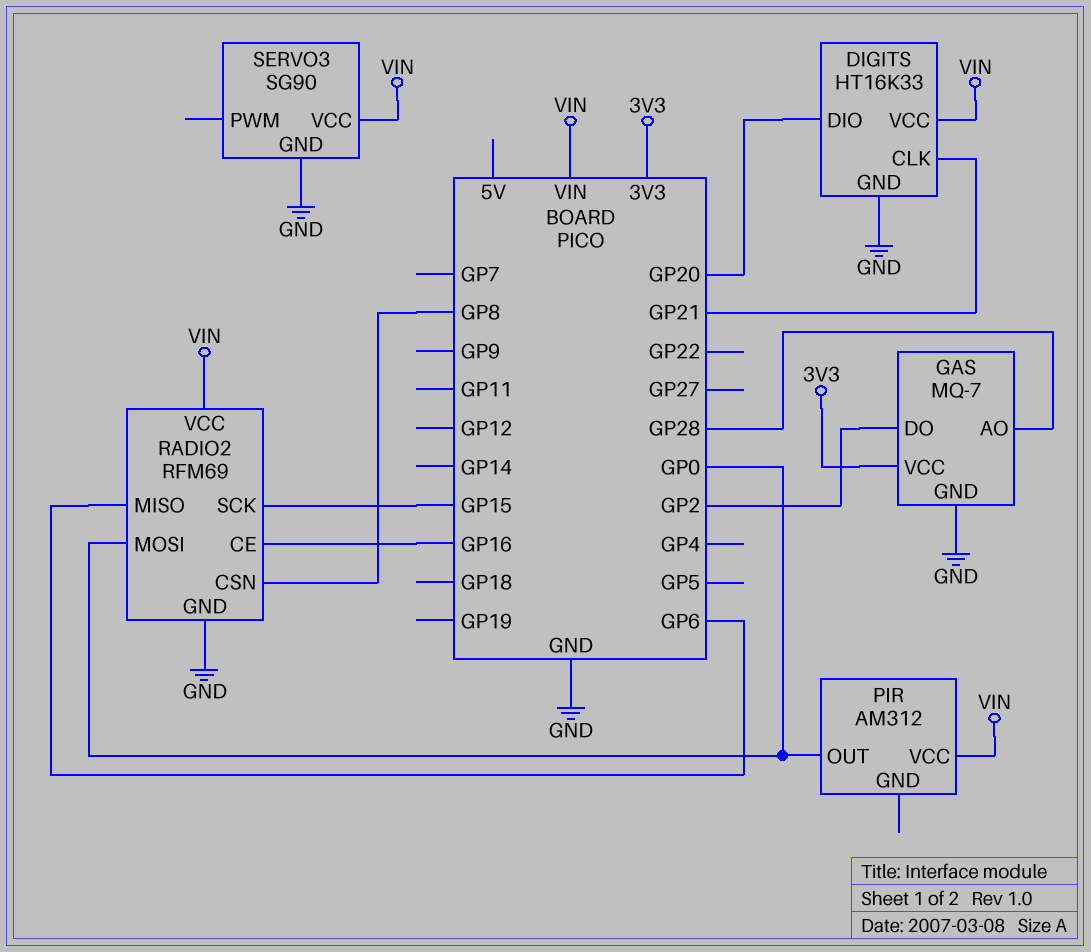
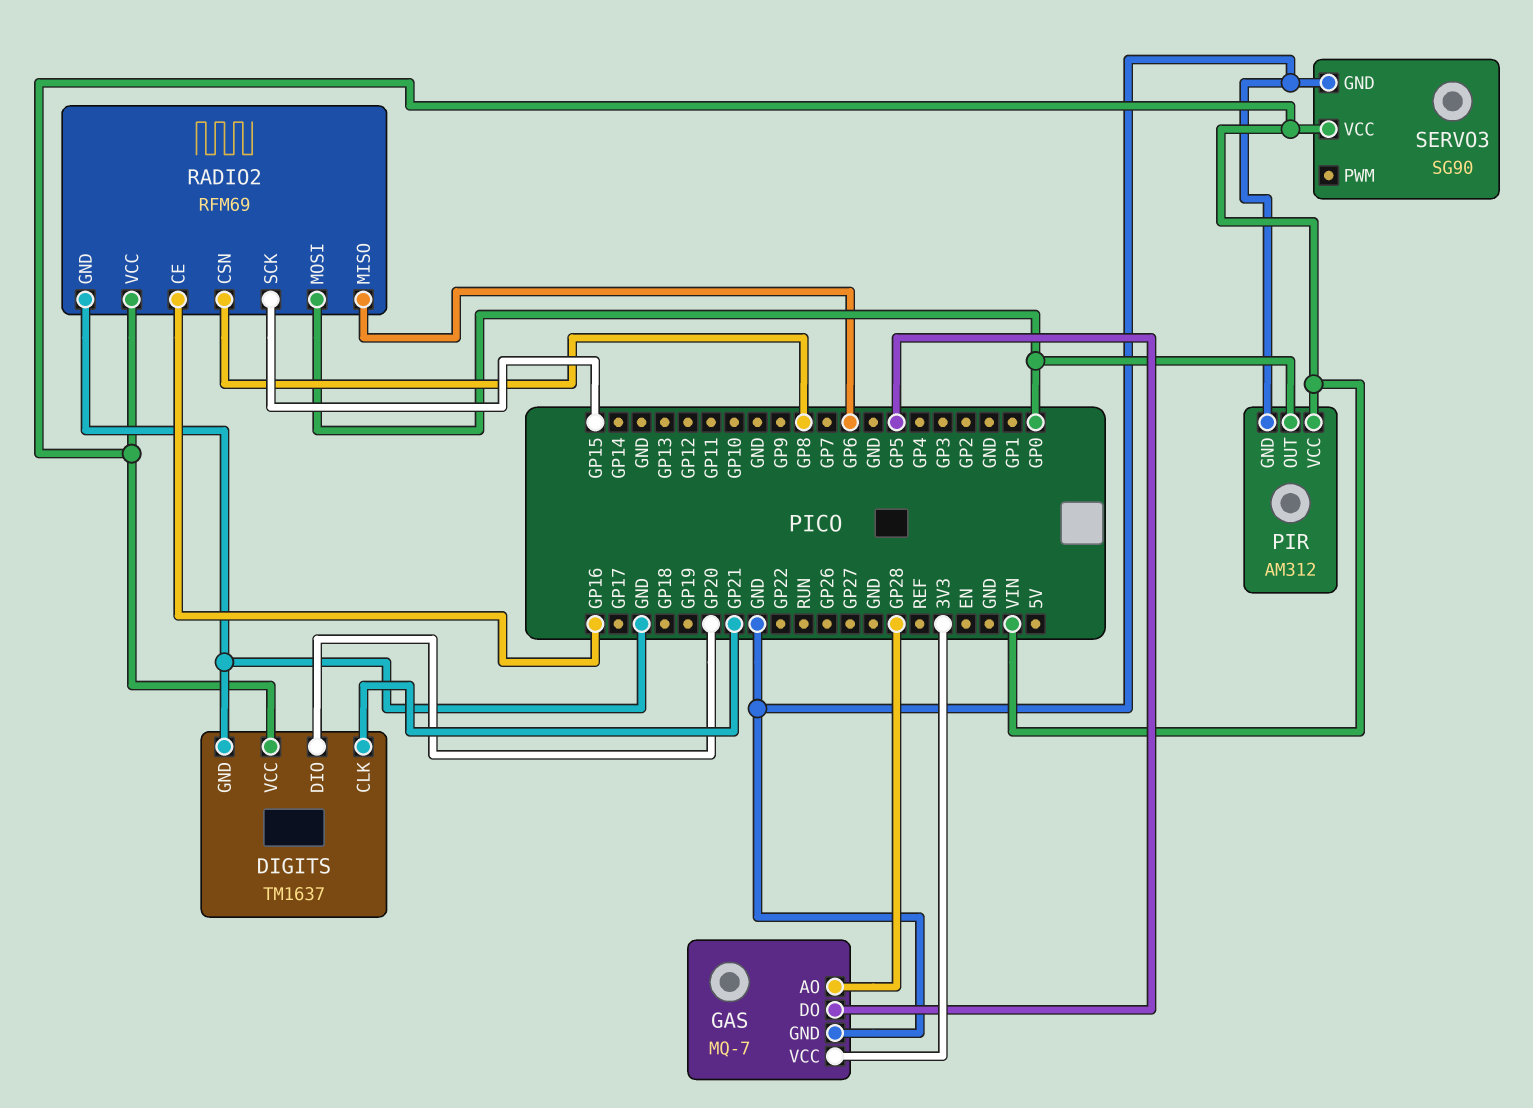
DIGITS: HT16K33 -> TM1637
GAS pin DO: GP2 -> GP5
PIR pin GND: none -> GND

